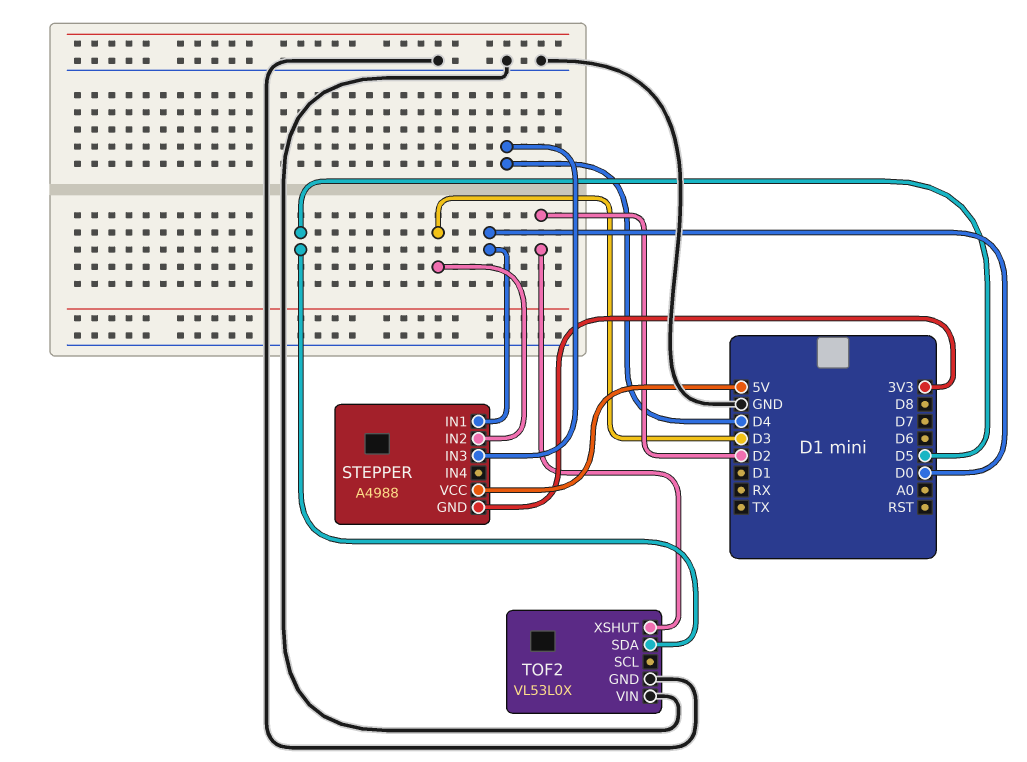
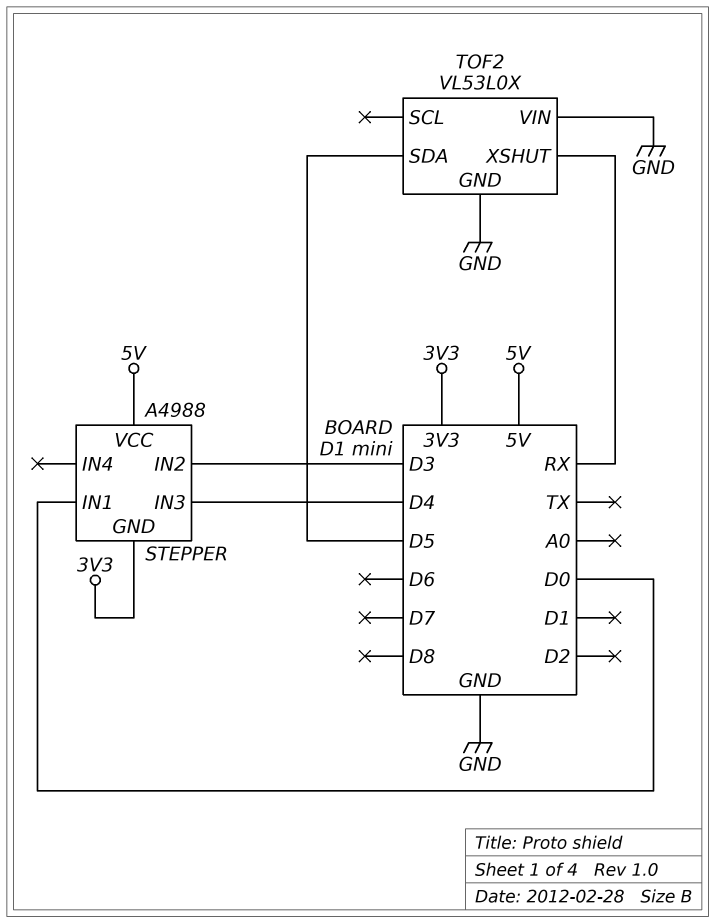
TOF2 pin XSHUT: D2 -> RX

